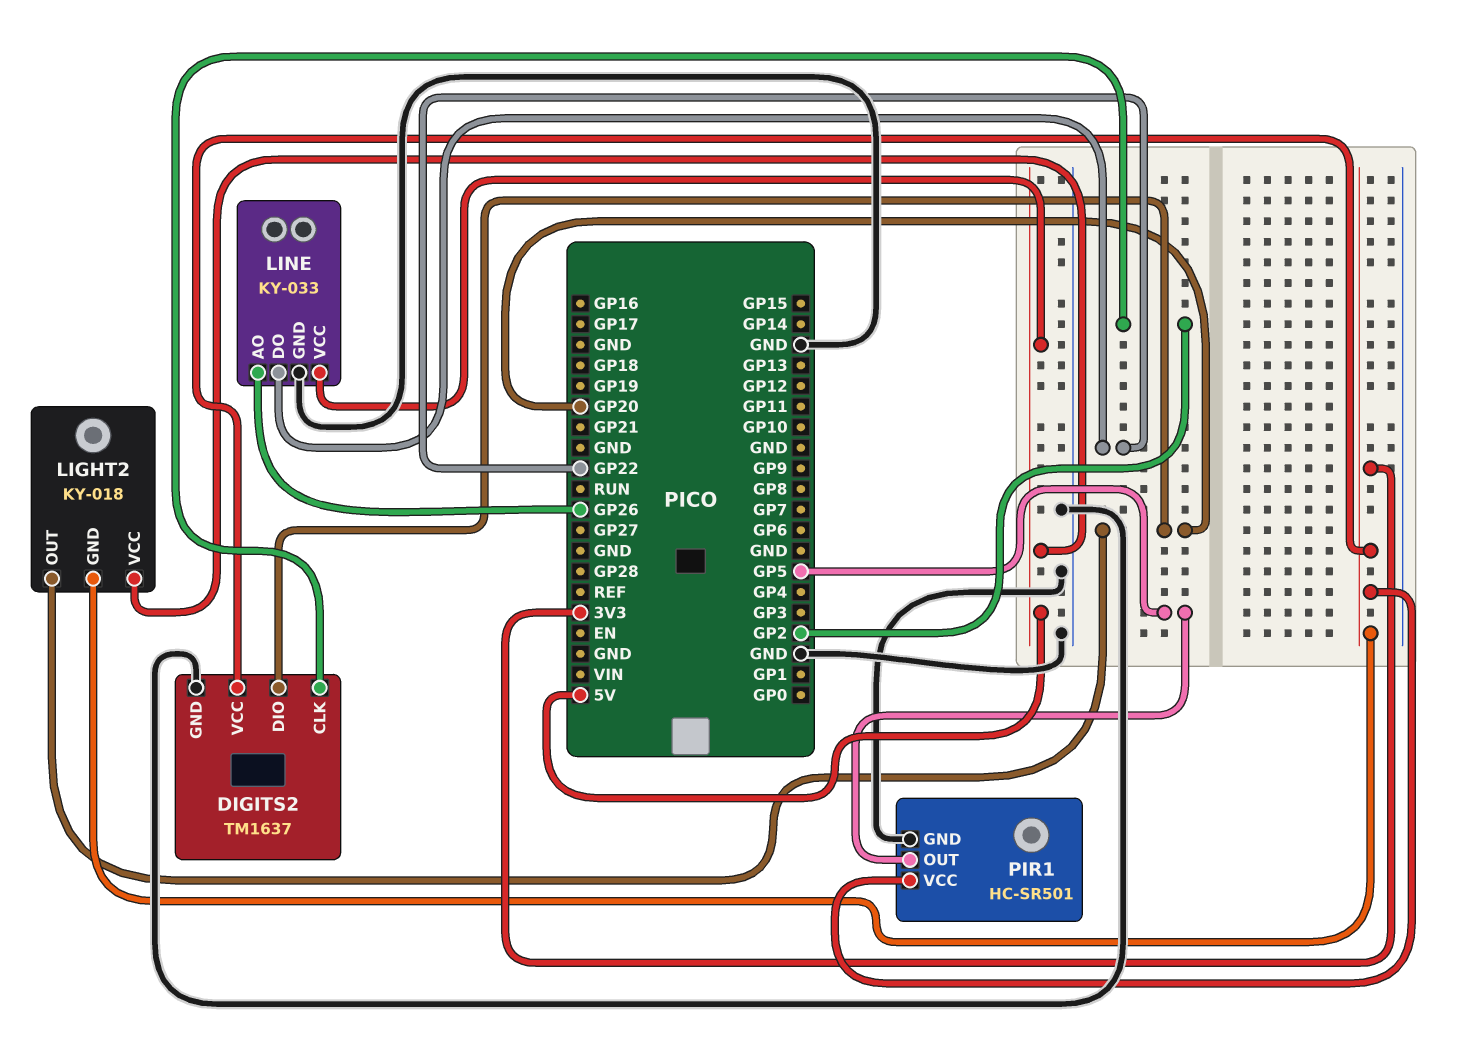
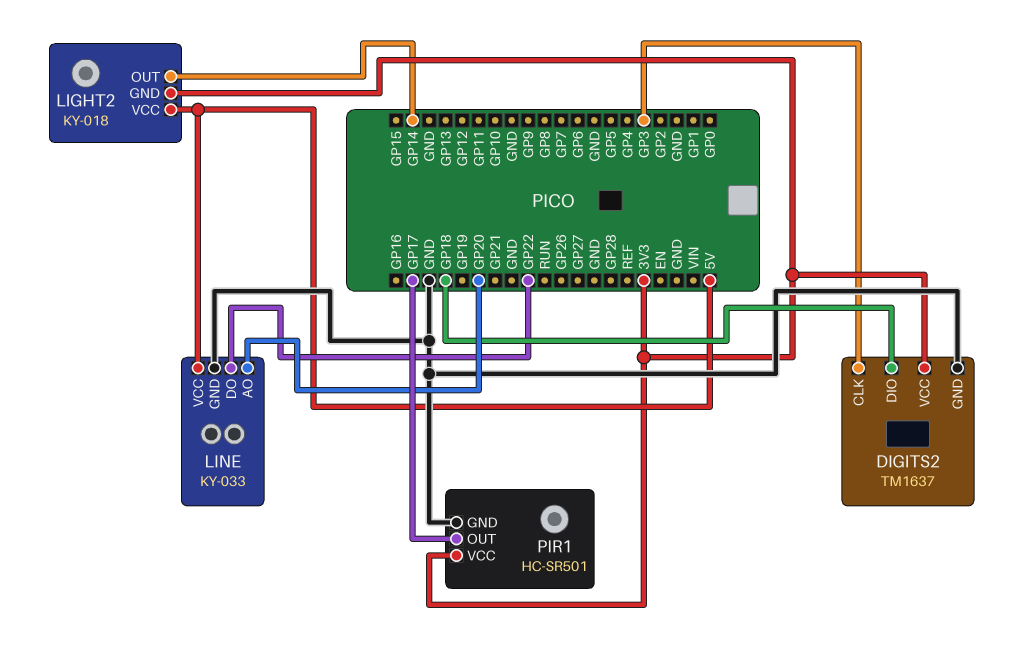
DIGITS2 pin CLK: GP2 -> GP3
DIGITS2 pin DIO: GP20 -> GP18
LIGHT2 pin OUT: GP20 -> GP14
LINE pin AO: GP26 -> GP20
PIR1 pin OUT: GP5 -> GP17

